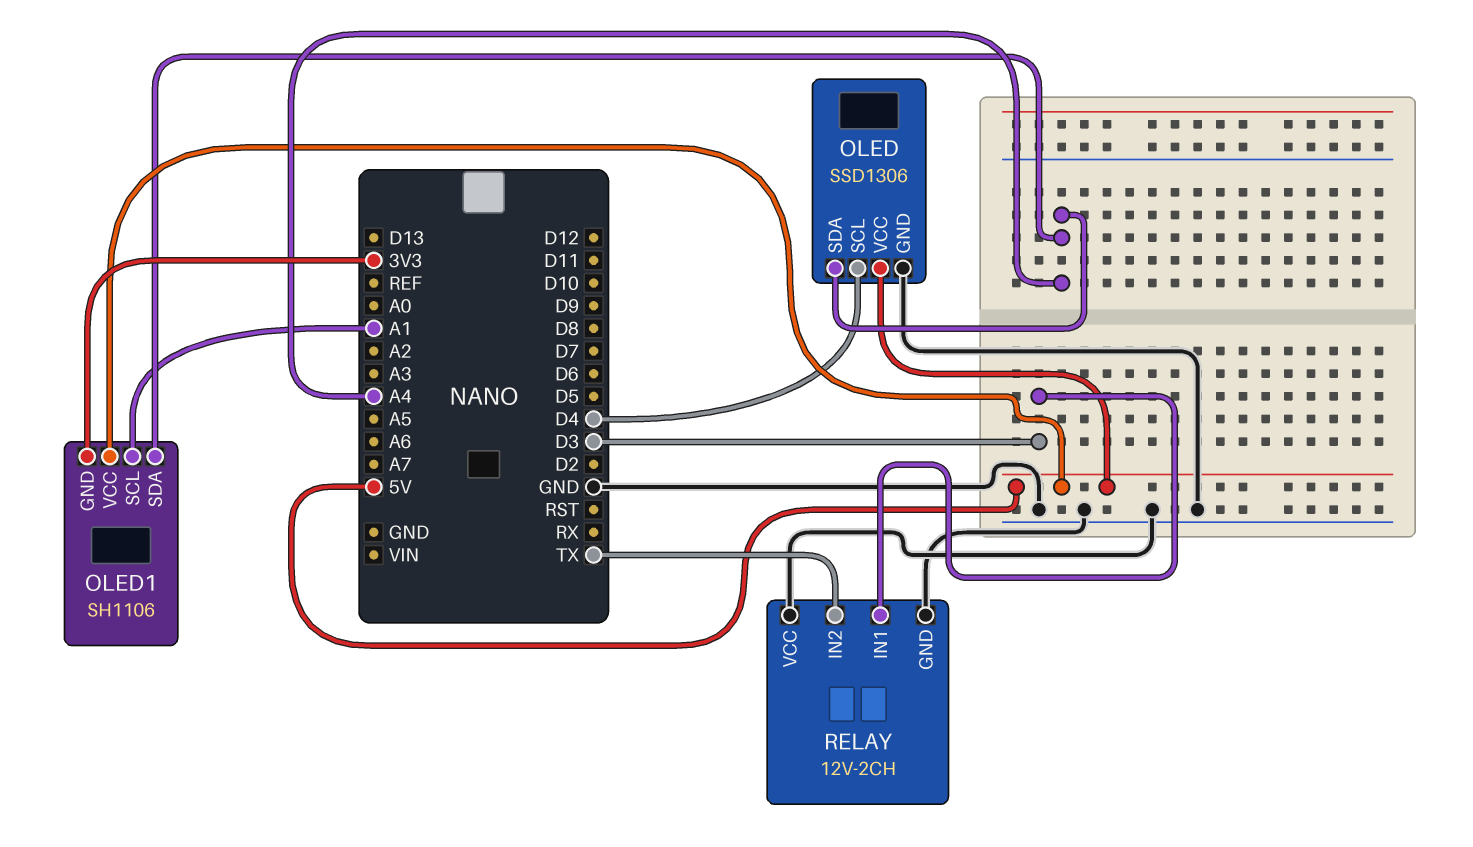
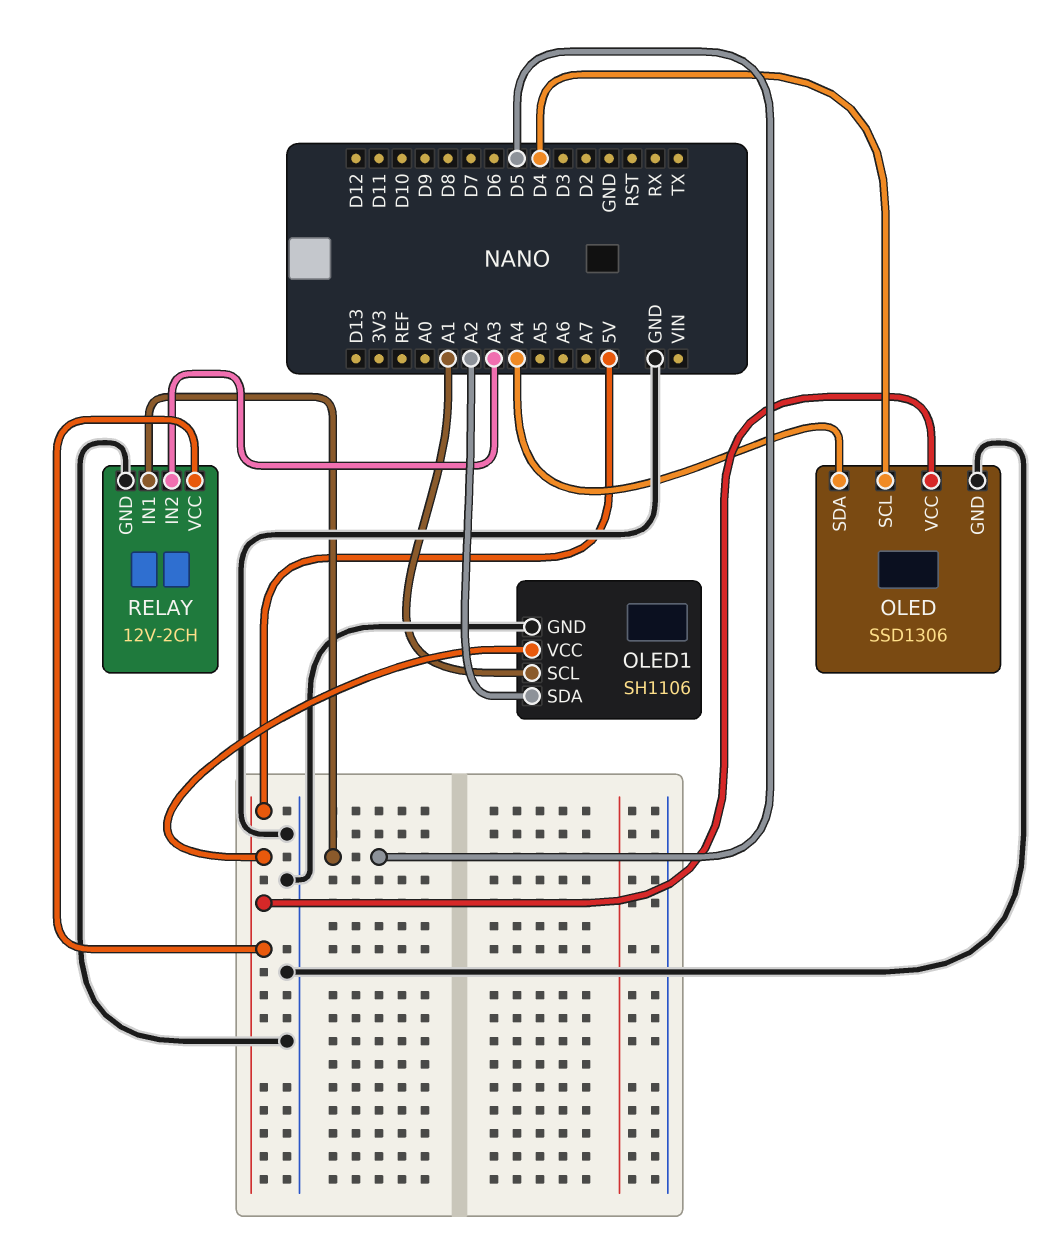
OLED1 pin GND: 3V3 -> GND
OLED1 pin SDA: A4 -> A2
RELAY pin IN1: D3 -> D5
RELAY pin IN2: TX -> A3
RELAY pin VCC: GND -> 5V

